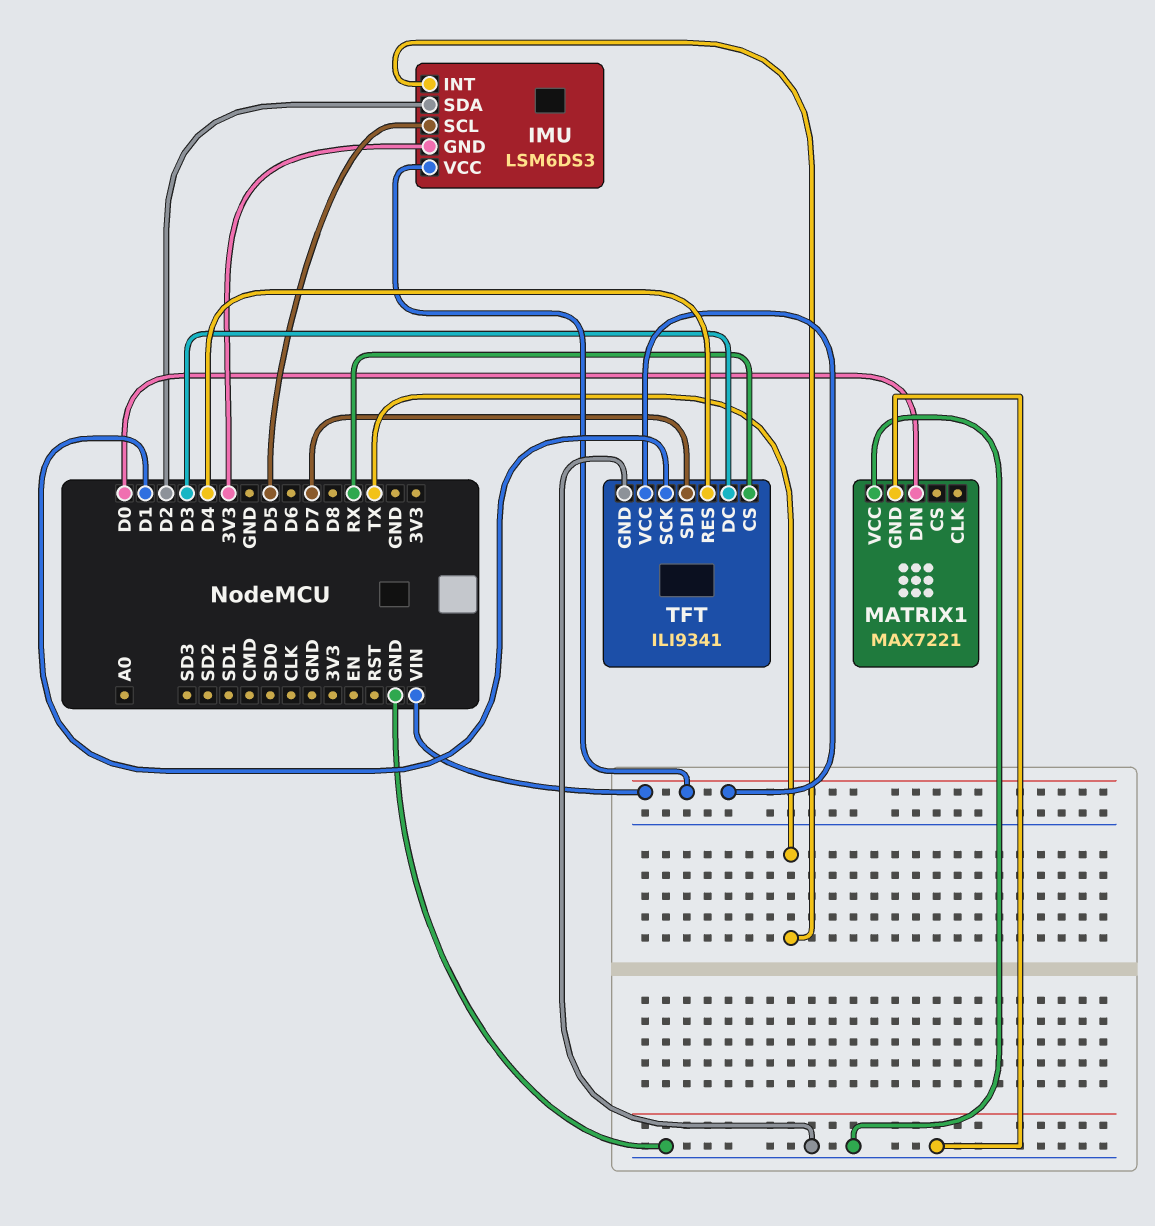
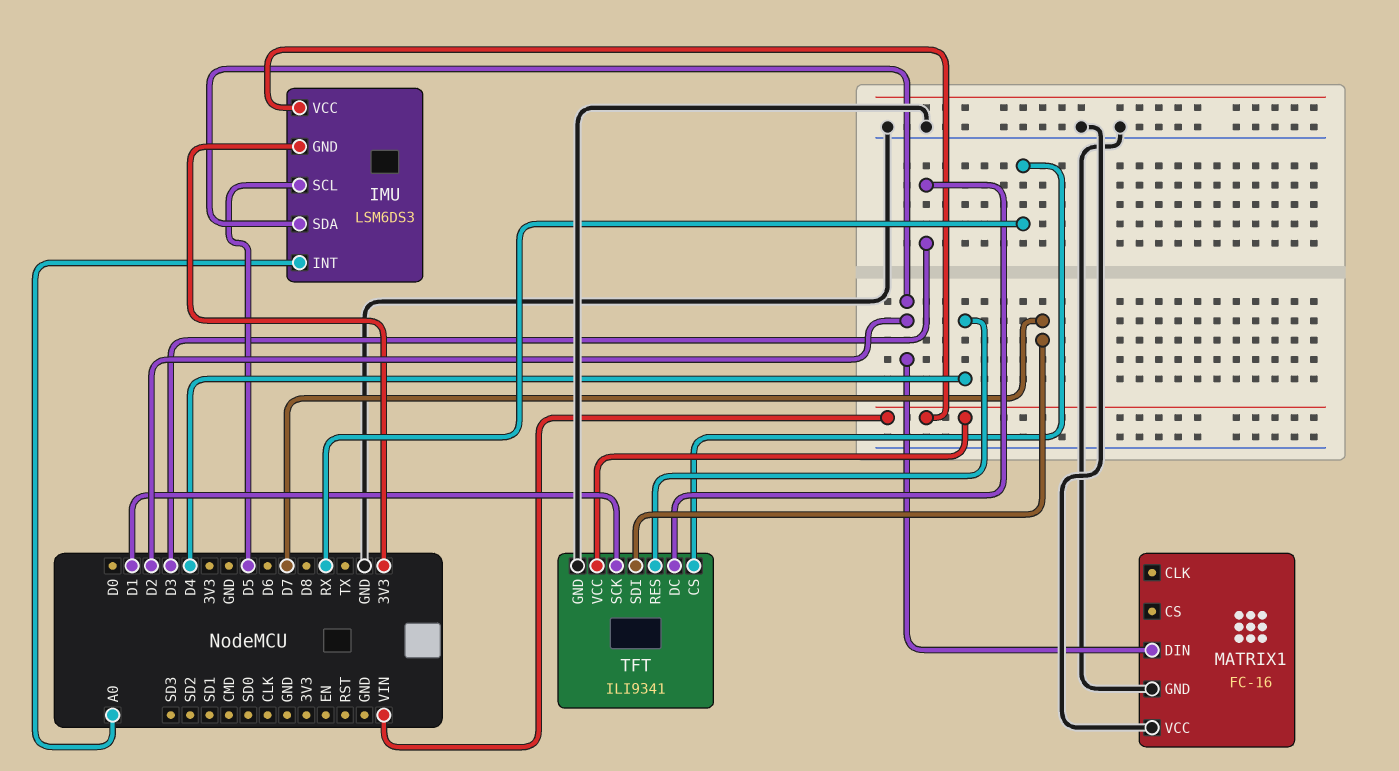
IMU pin INT: TX -> A0
MATRIX1: MAX7221 -> FC-16
MATRIX1 pin DIN: D0 -> D2

